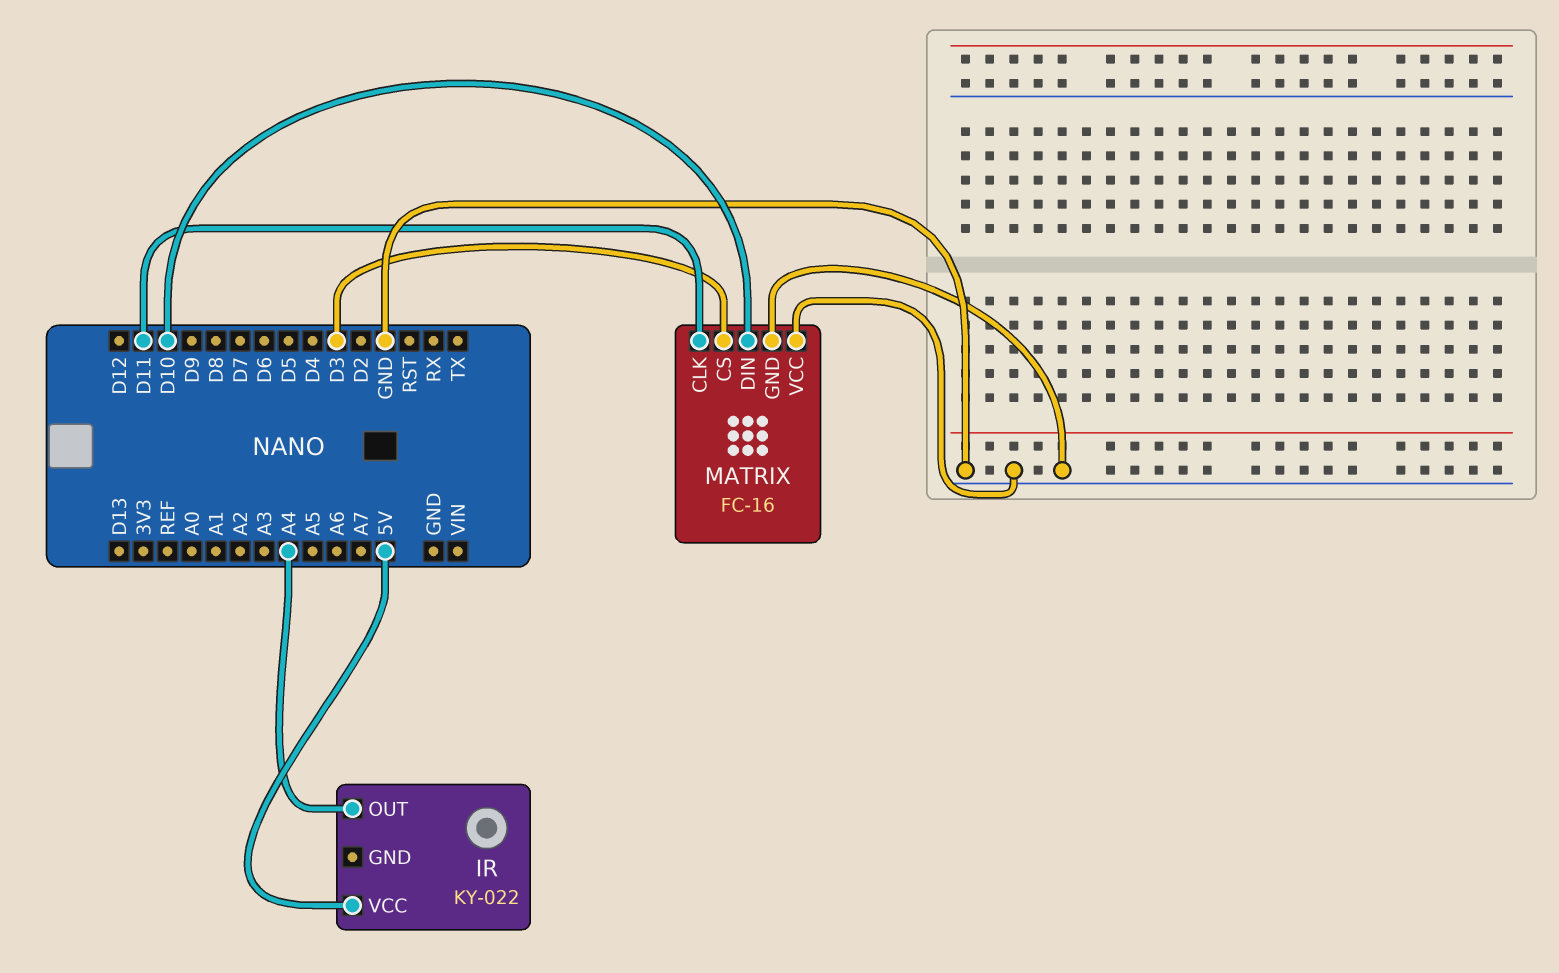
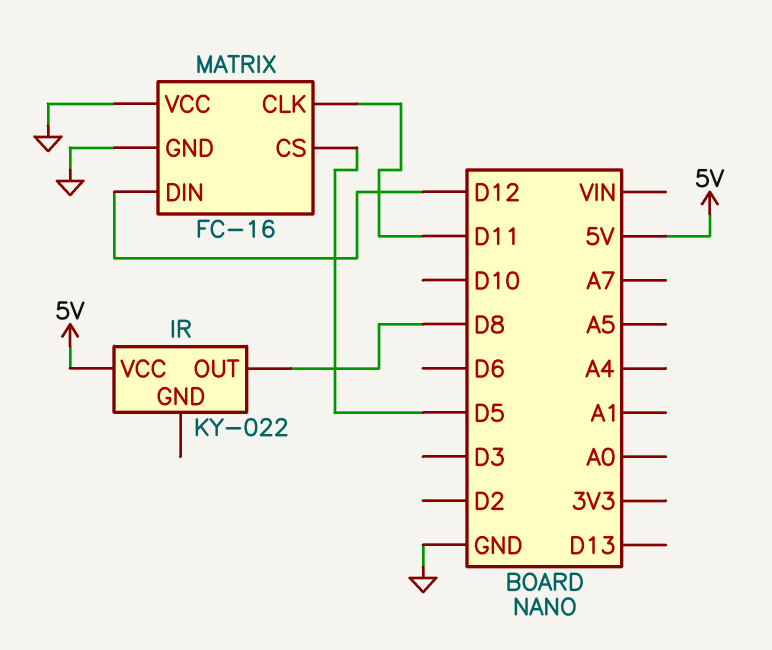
IR pin OUT: A4 -> D8
MATRIX pin CS: D3 -> D5
MATRIX pin DIN: D10 -> D12

